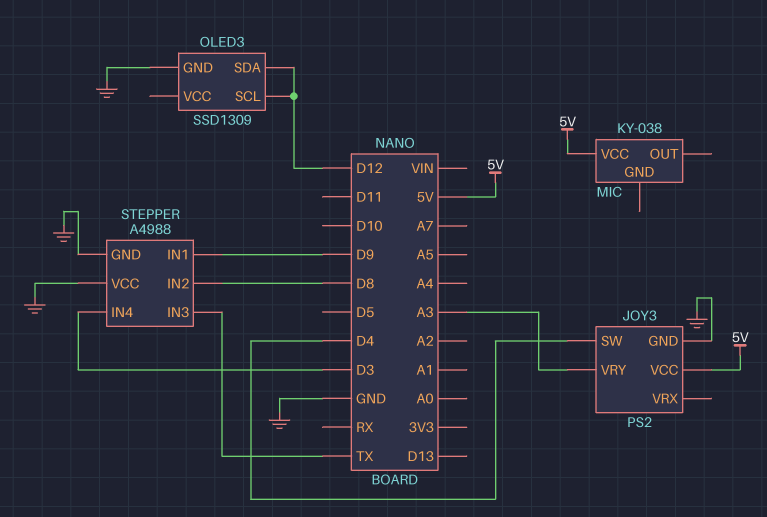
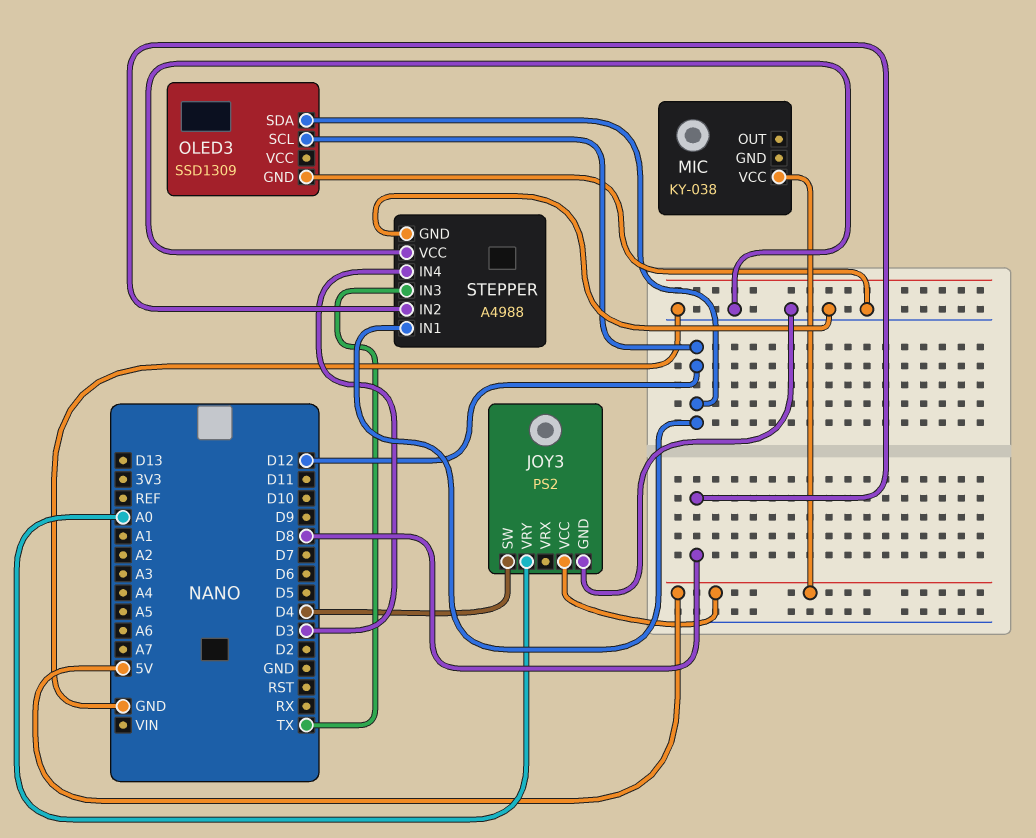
JOY3 pin VRY: A3 -> A0
STEPPER pin IN1: D9 -> D12

